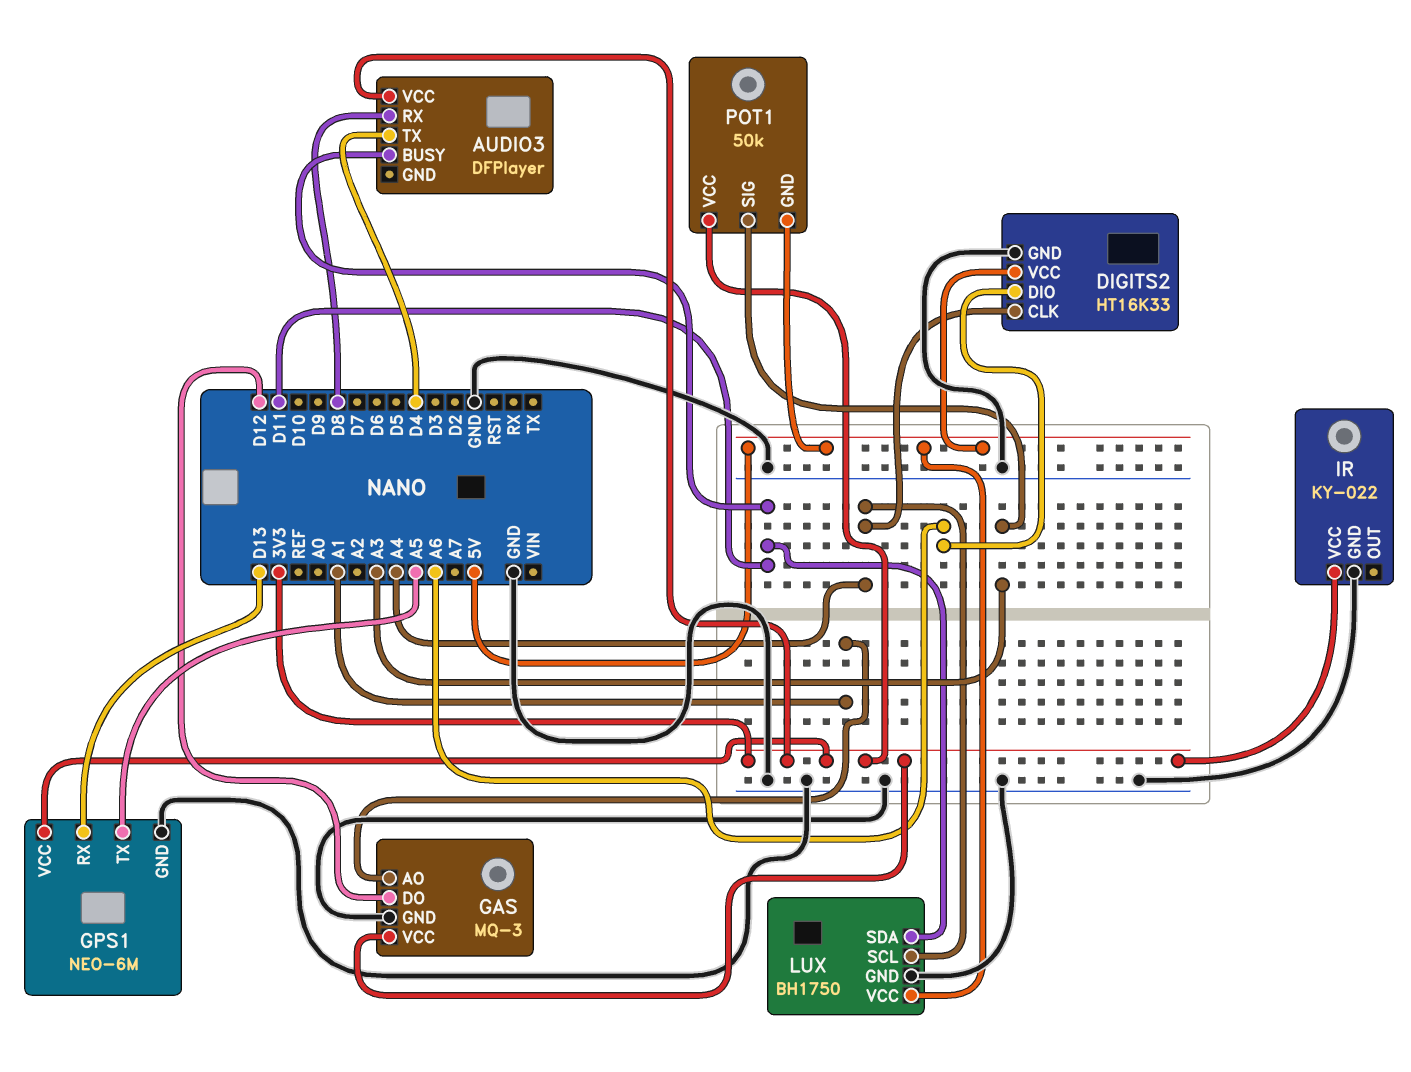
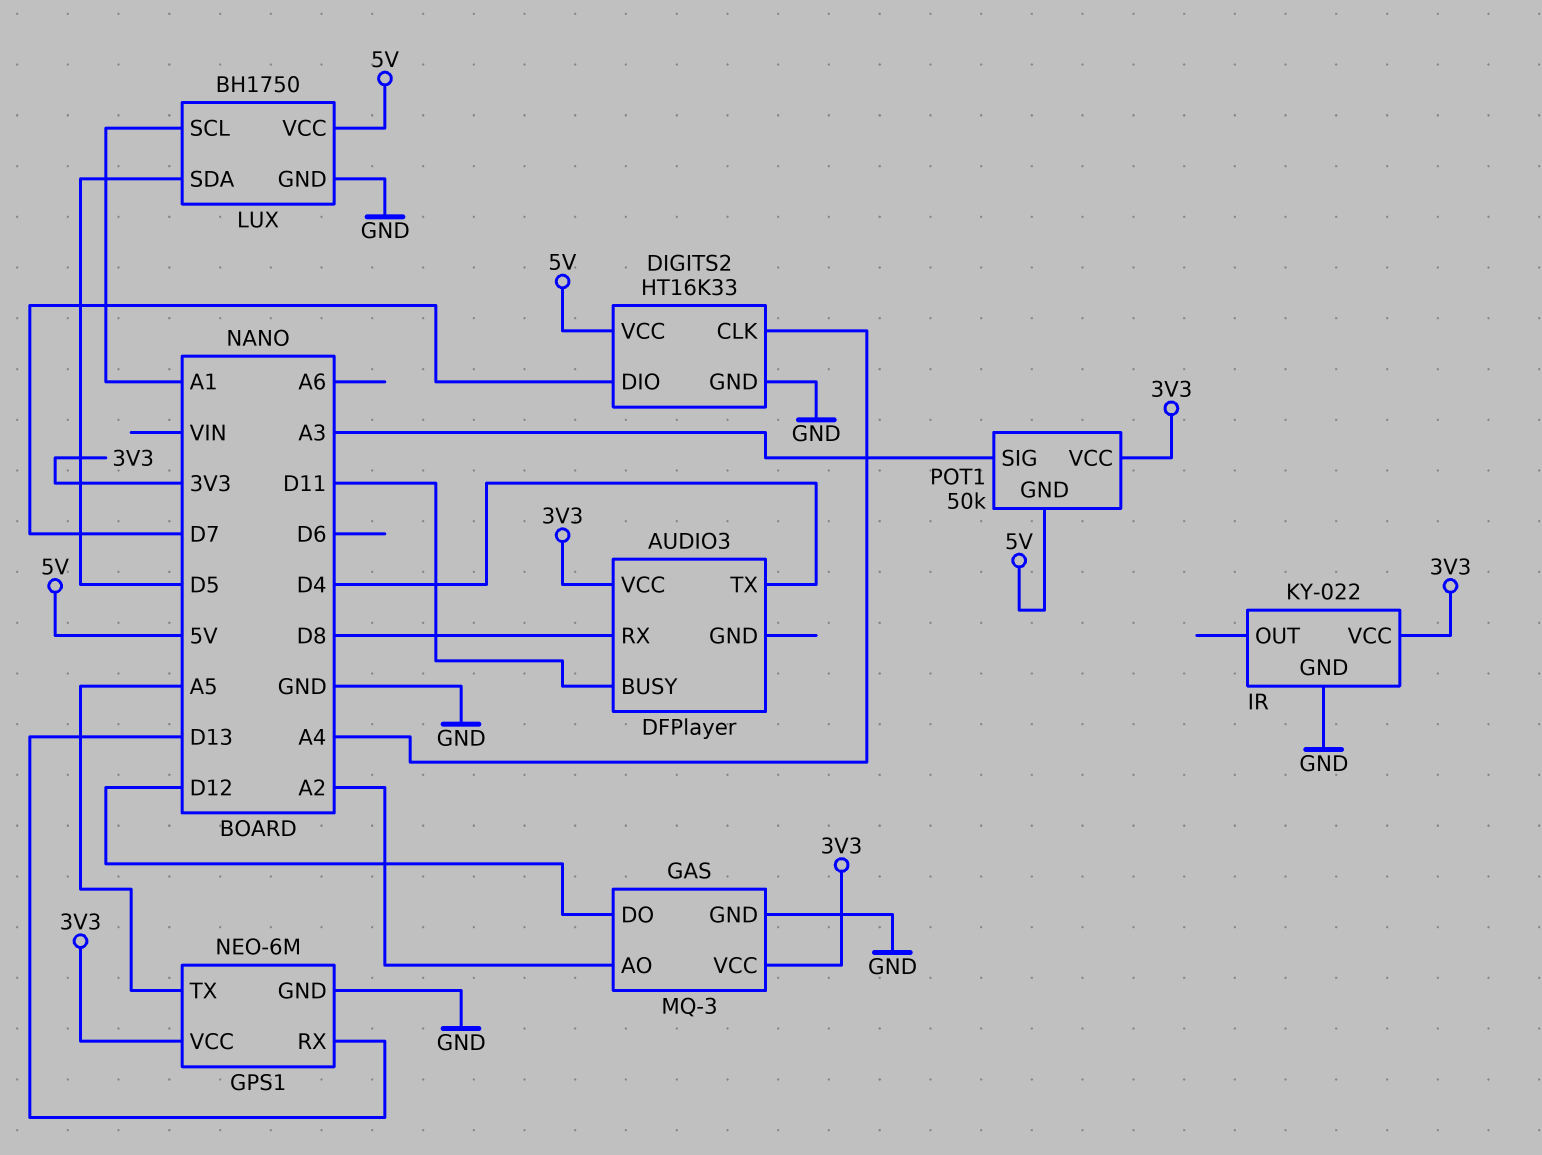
DIGITS2 pin DIO: A6 -> D7
GAS pin AO: A1 -> A2
LUX pin SCL: A4 -> A1
LUX pin SDA: D11 -> D5

